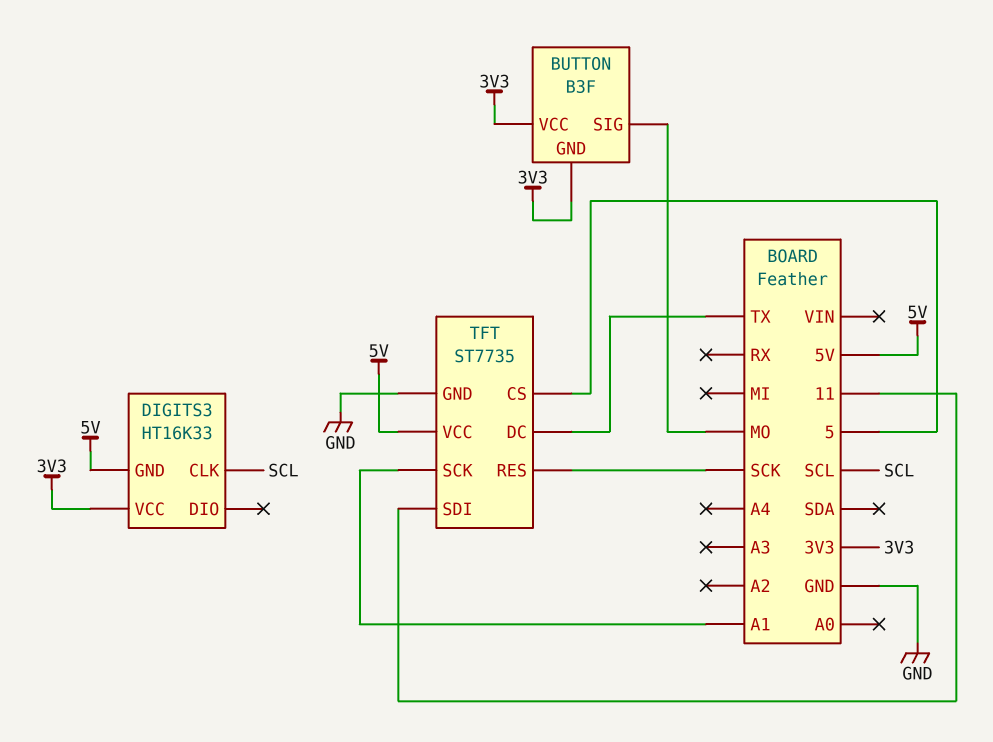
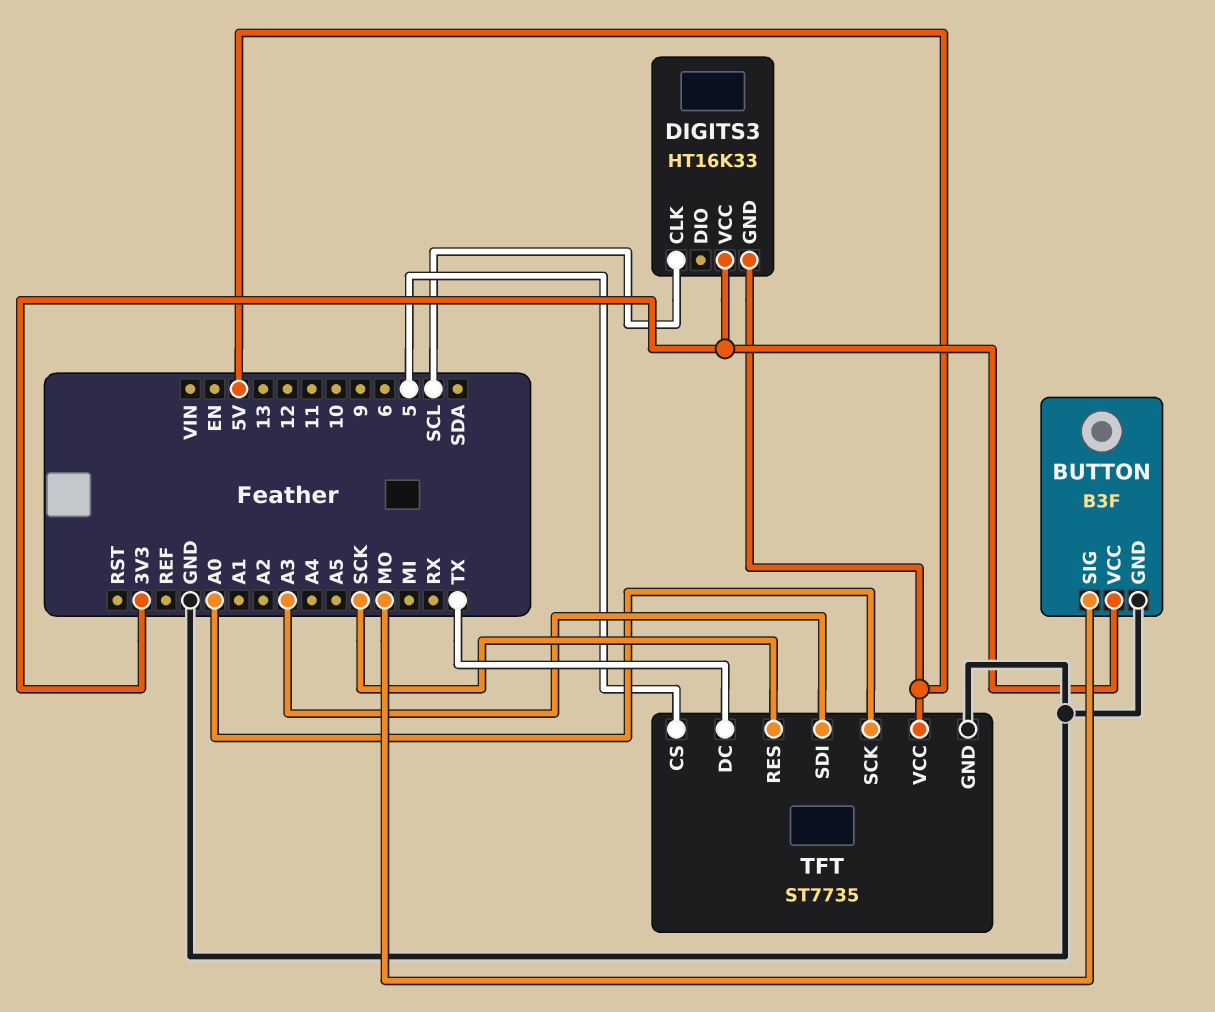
BUTTON pin GND: 3V3 -> GND
TFT pin SCK: A1 -> A0
TFT pin SDI: 11 -> A3

